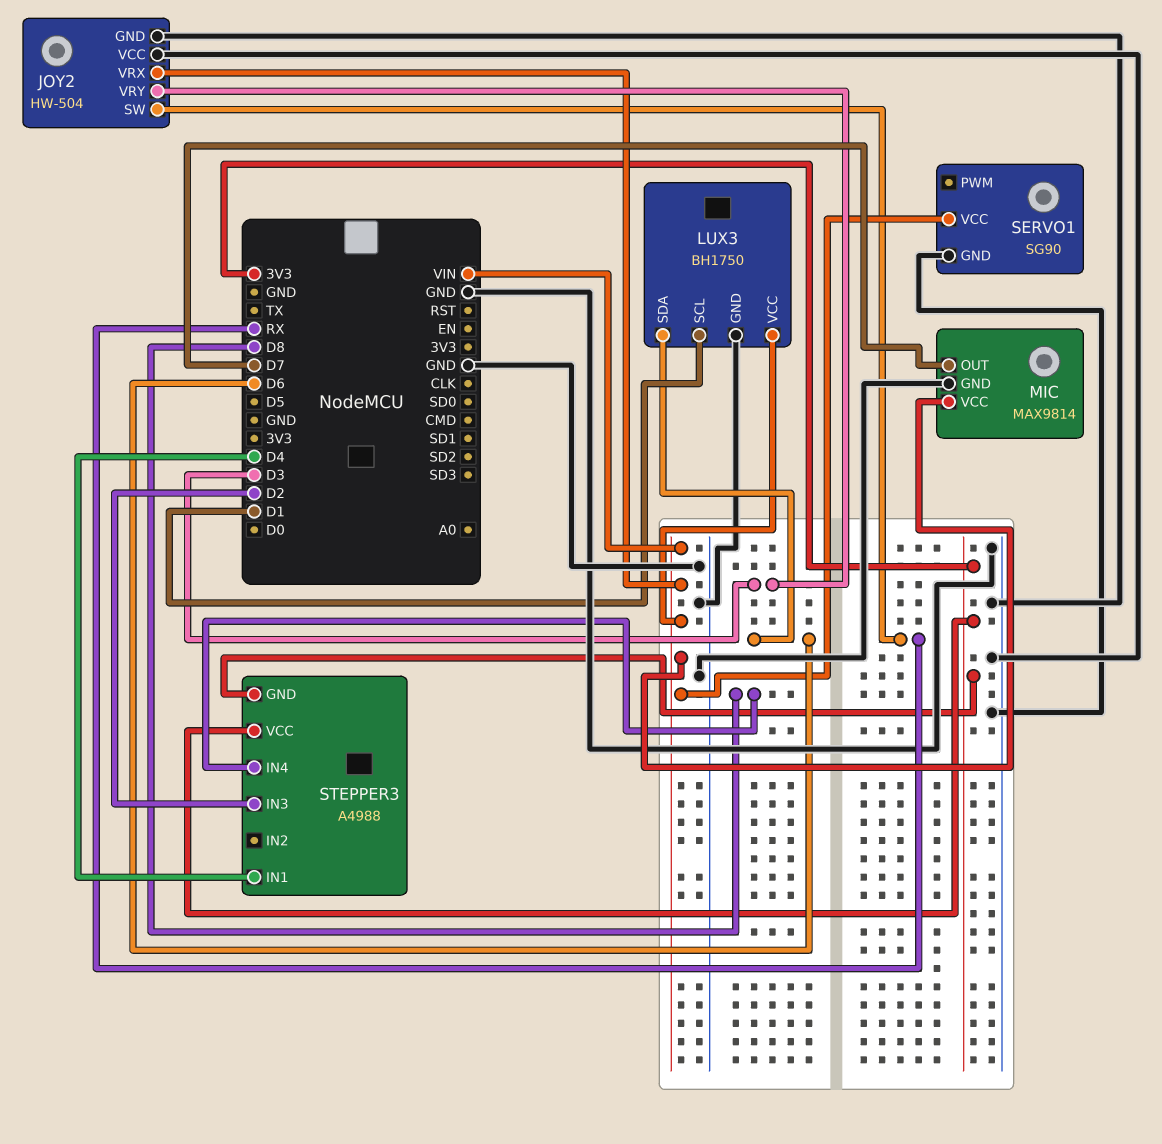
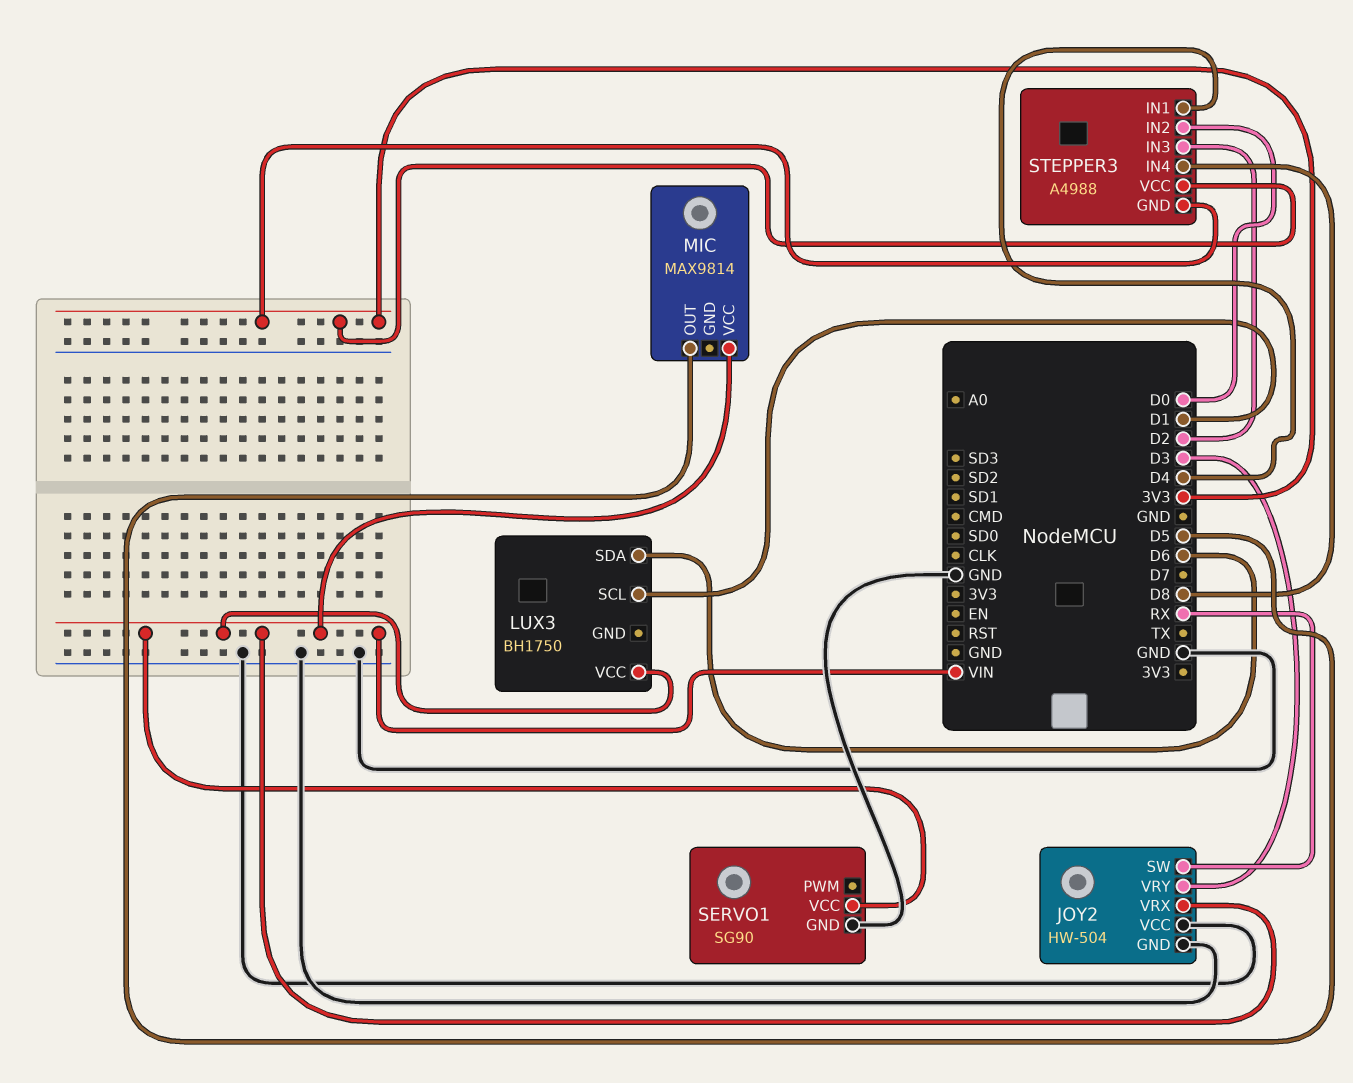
LUX3 pin GND: GND -> none
MIC pin GND: GND -> none
MIC pin OUT: D7 -> D5
STEPPER3 pin IN2: none -> D0

